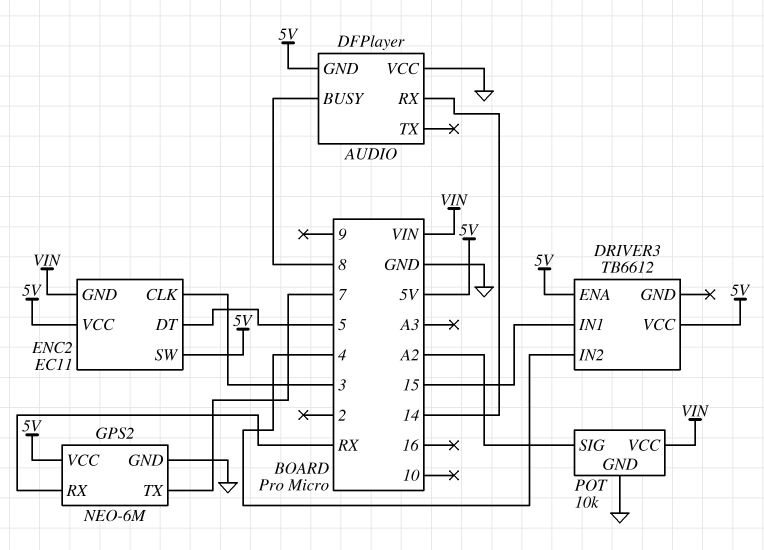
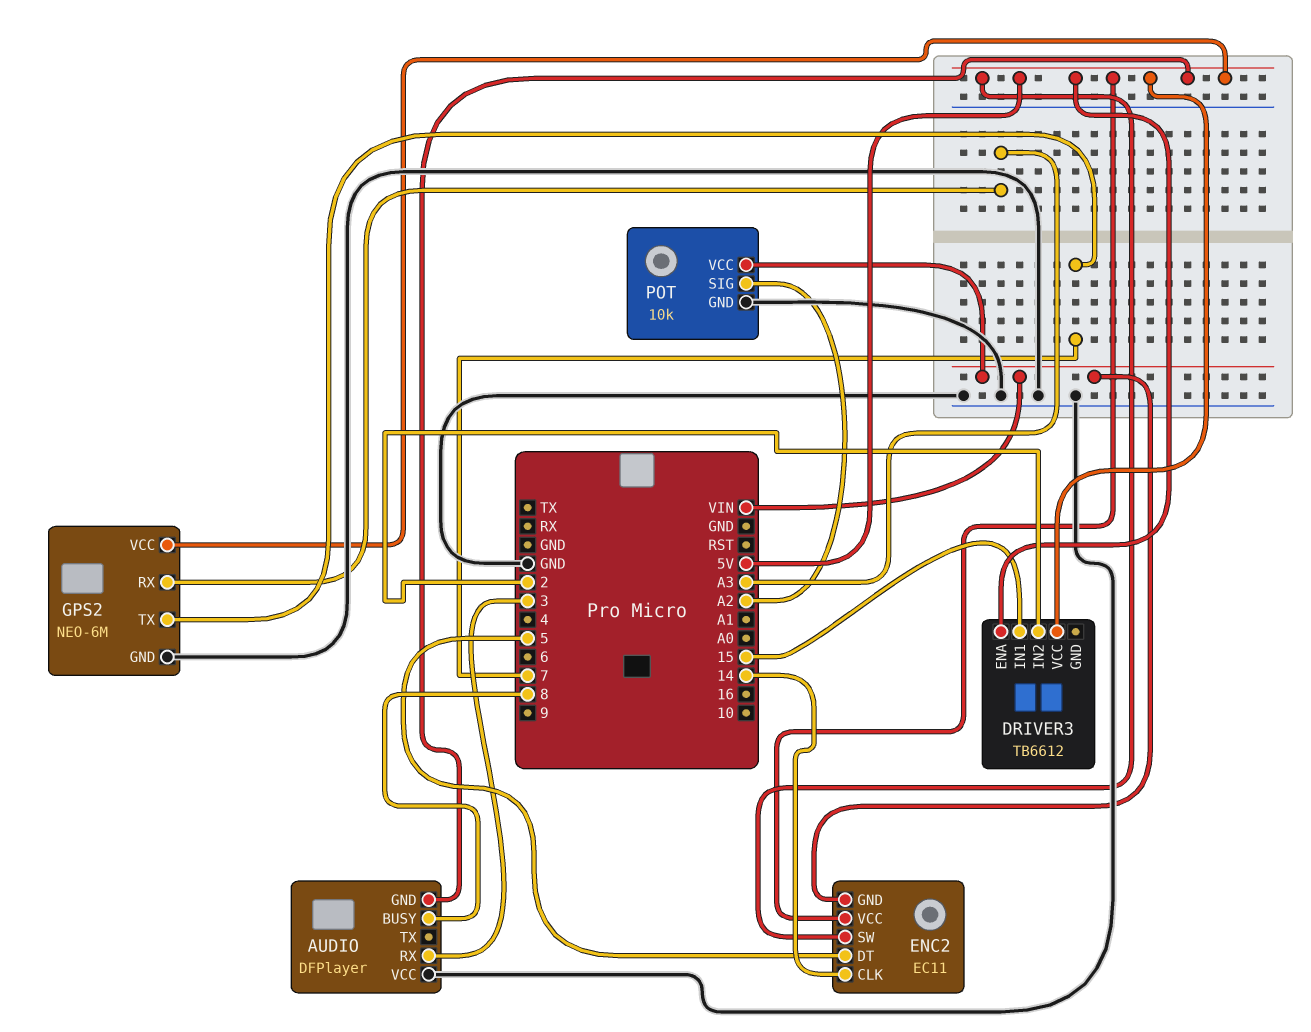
AUDIO pin RX: 14 -> 3
DRIVER3 pin IN2: 4 -> 2
ENC2 pin CLK: 3 -> 14
GPS2 pin RX: RX -> A3

